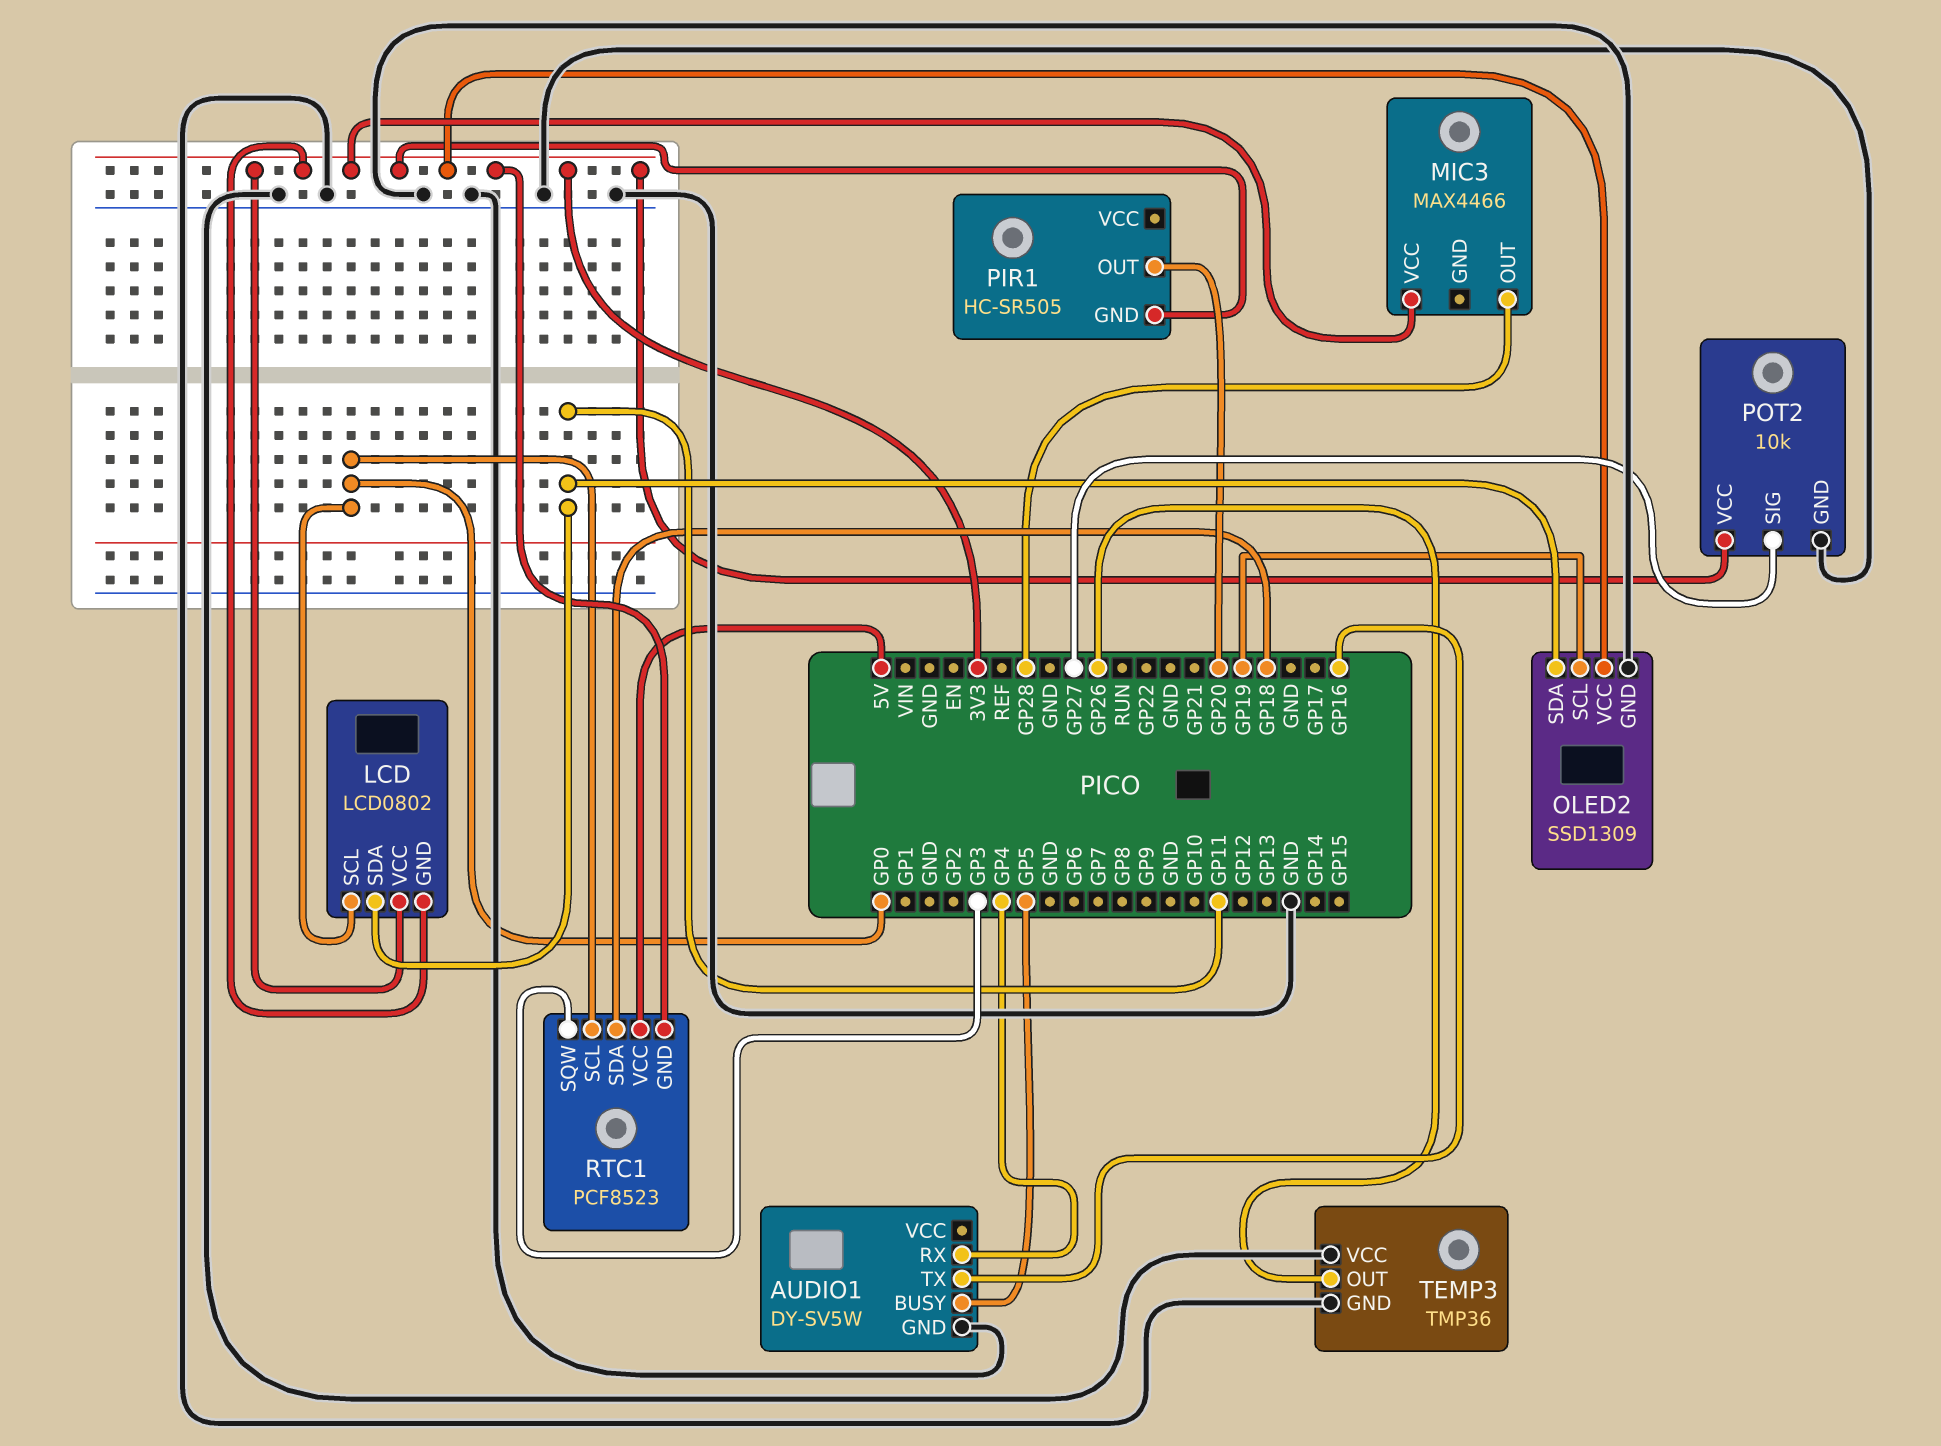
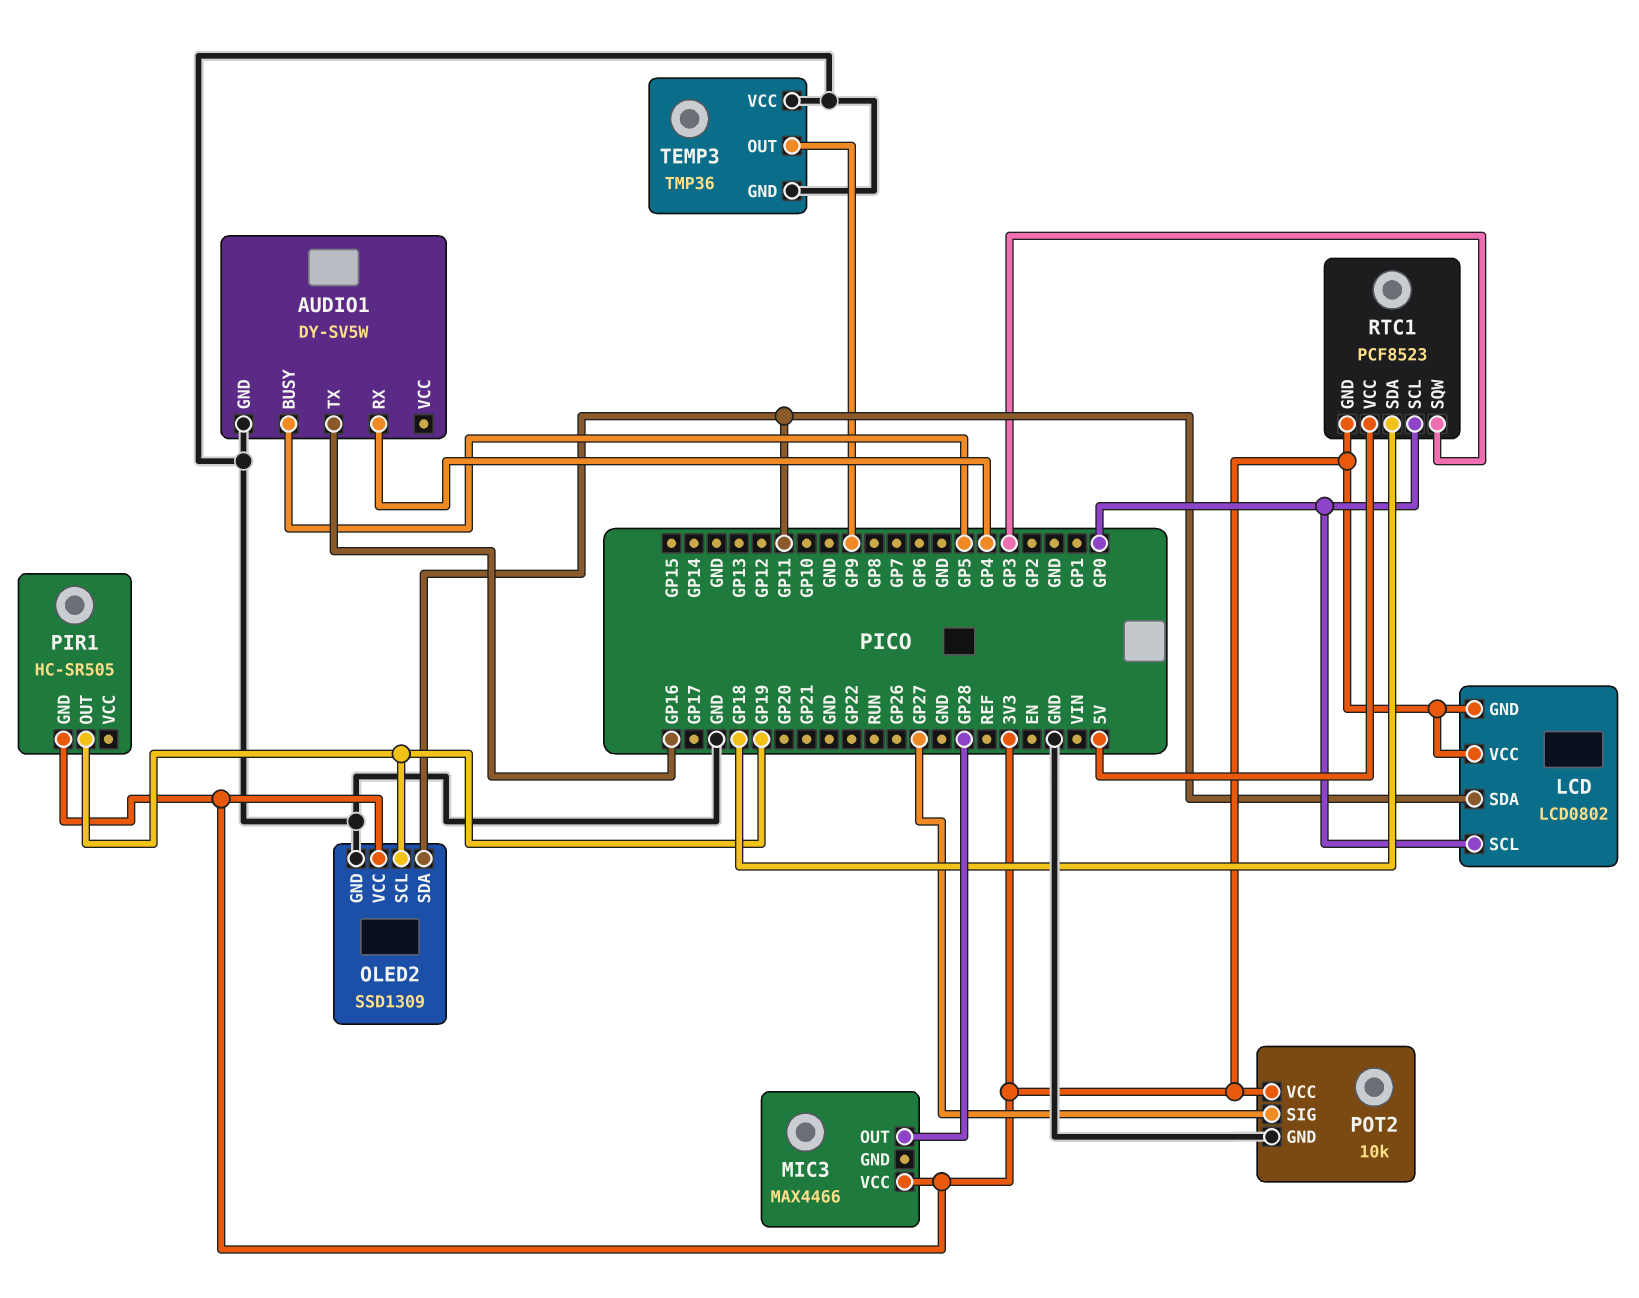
PIR1 pin OUT: GP20 -> GP19
TEMP3 pin OUT: GP26 -> GP9

